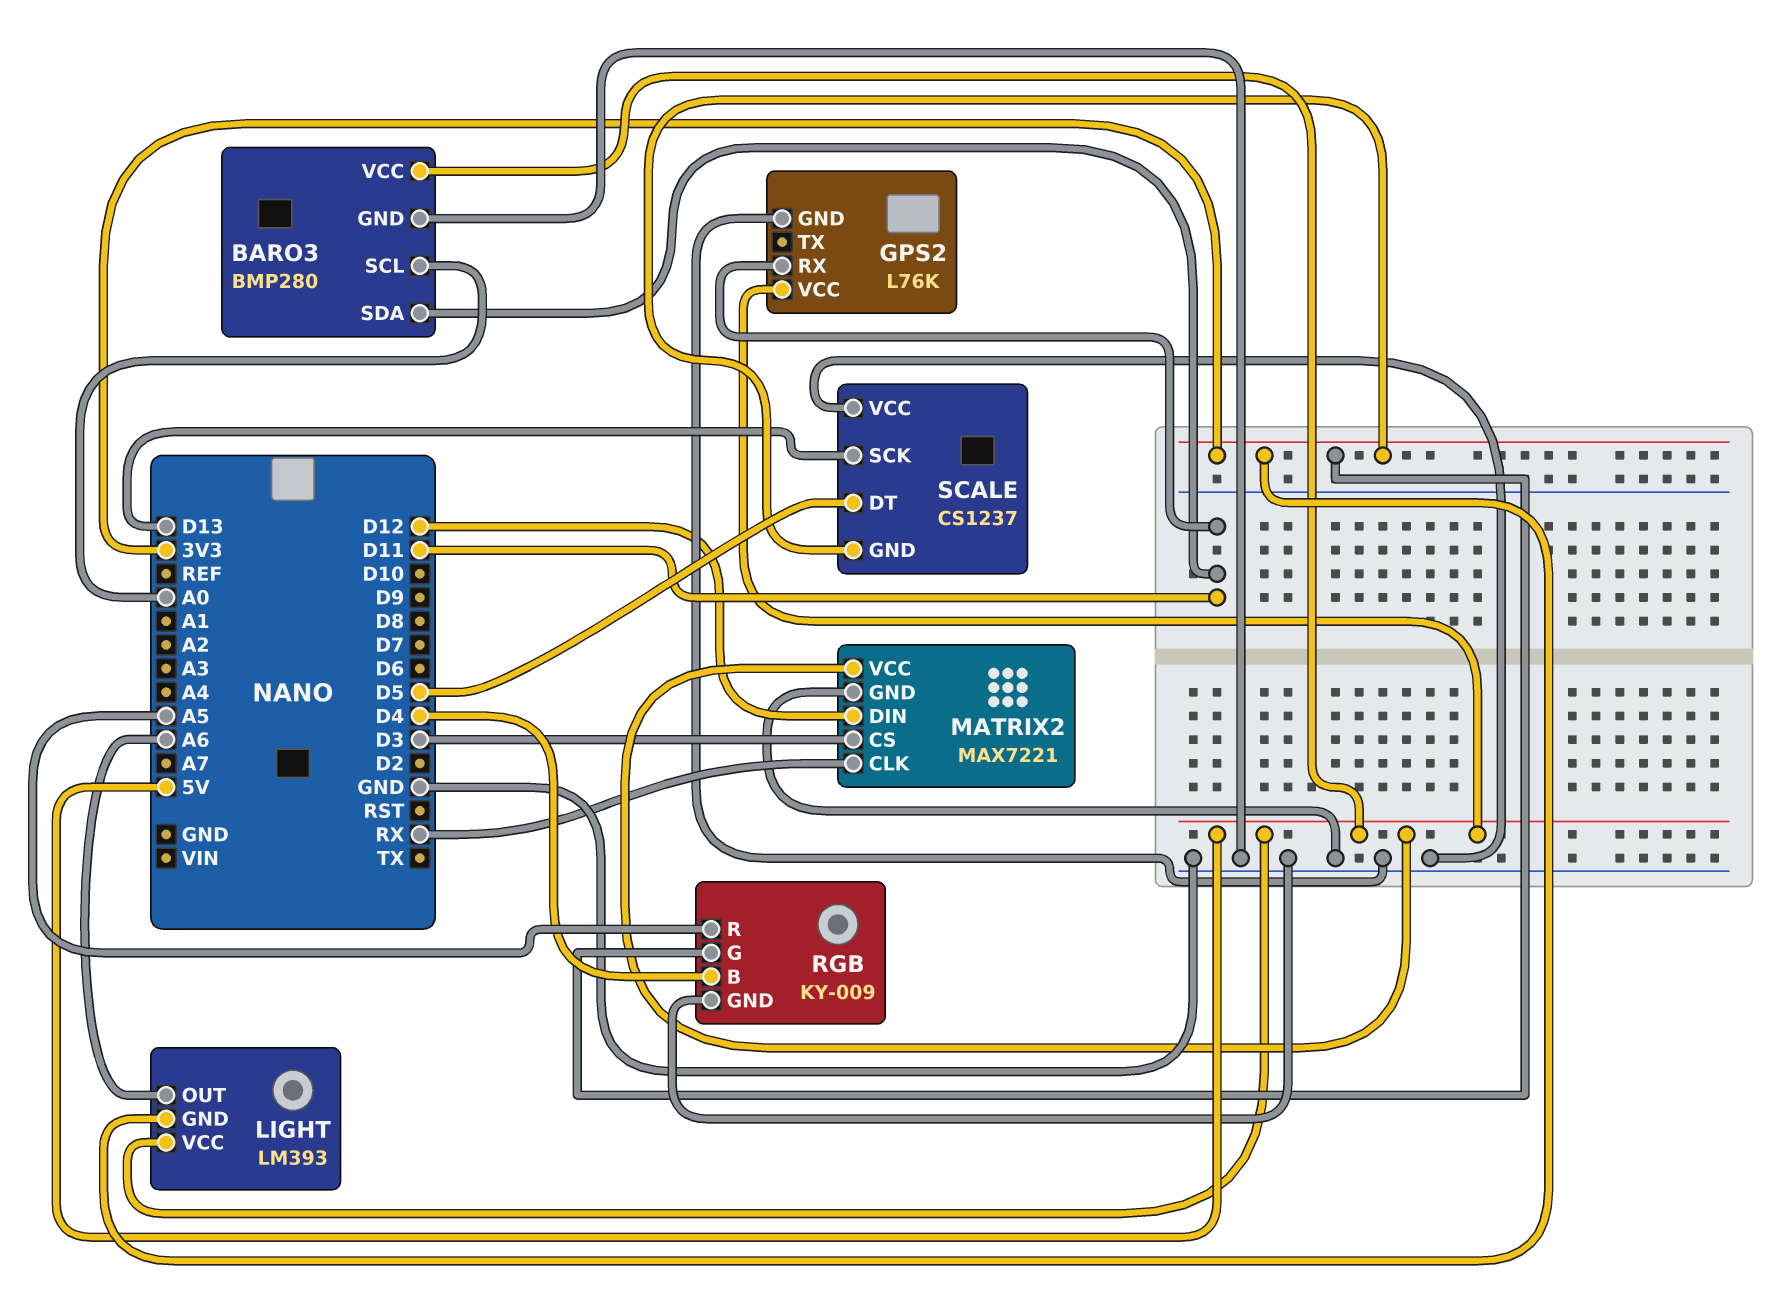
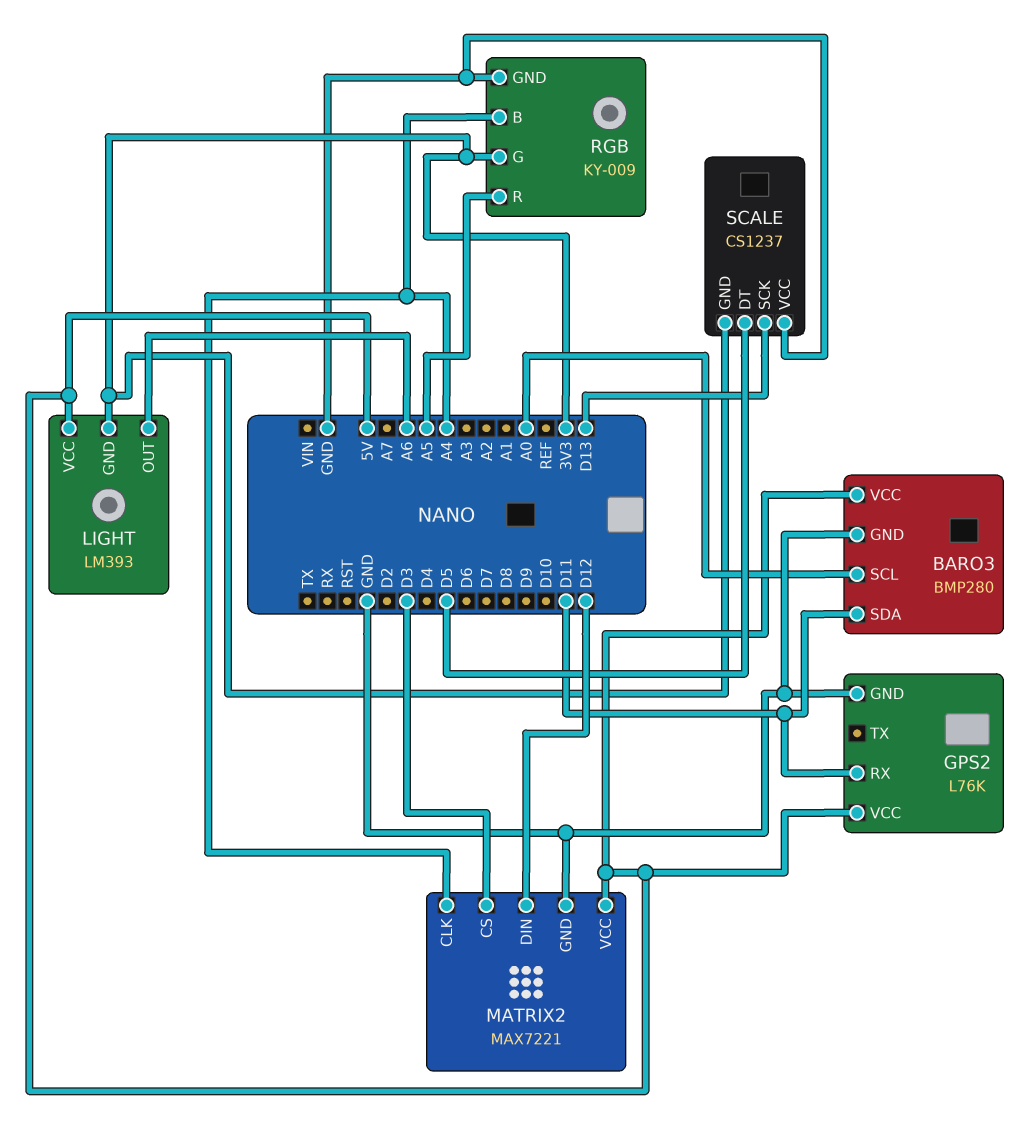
MATRIX2 pin CLK: RX -> A4
RGB pin B: D4 -> A4

